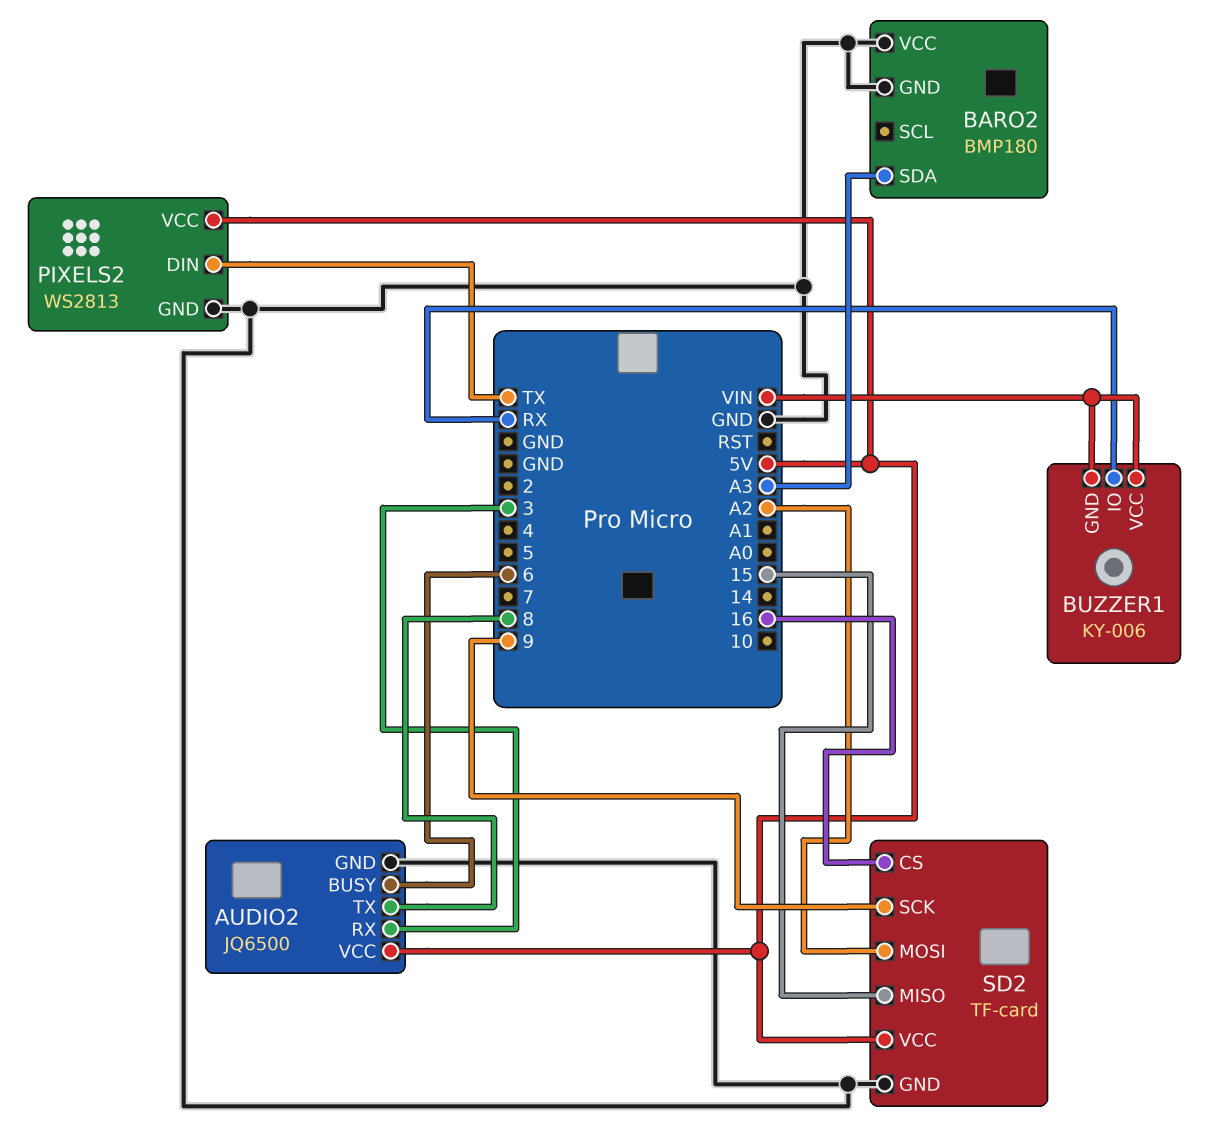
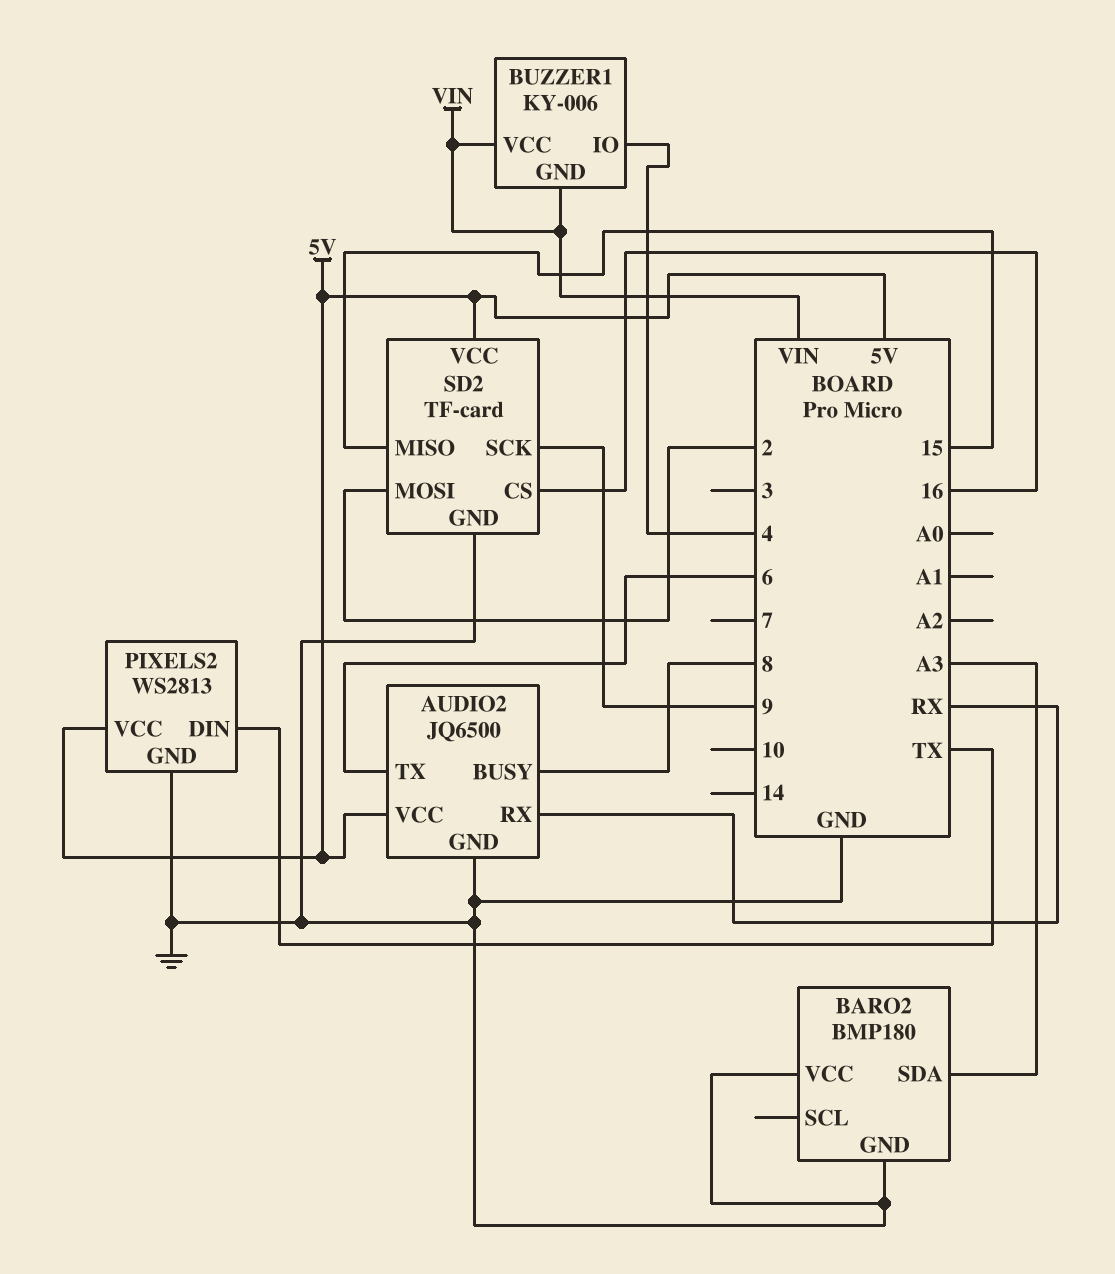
AUDIO2 pin BUSY: 6 -> 8
AUDIO2 pin RX: 3 -> RX
AUDIO2 pin TX: 8 -> 6
BUZZER1 pin IO: RX -> 4
SD2 pin MOSI: A2 -> 2

